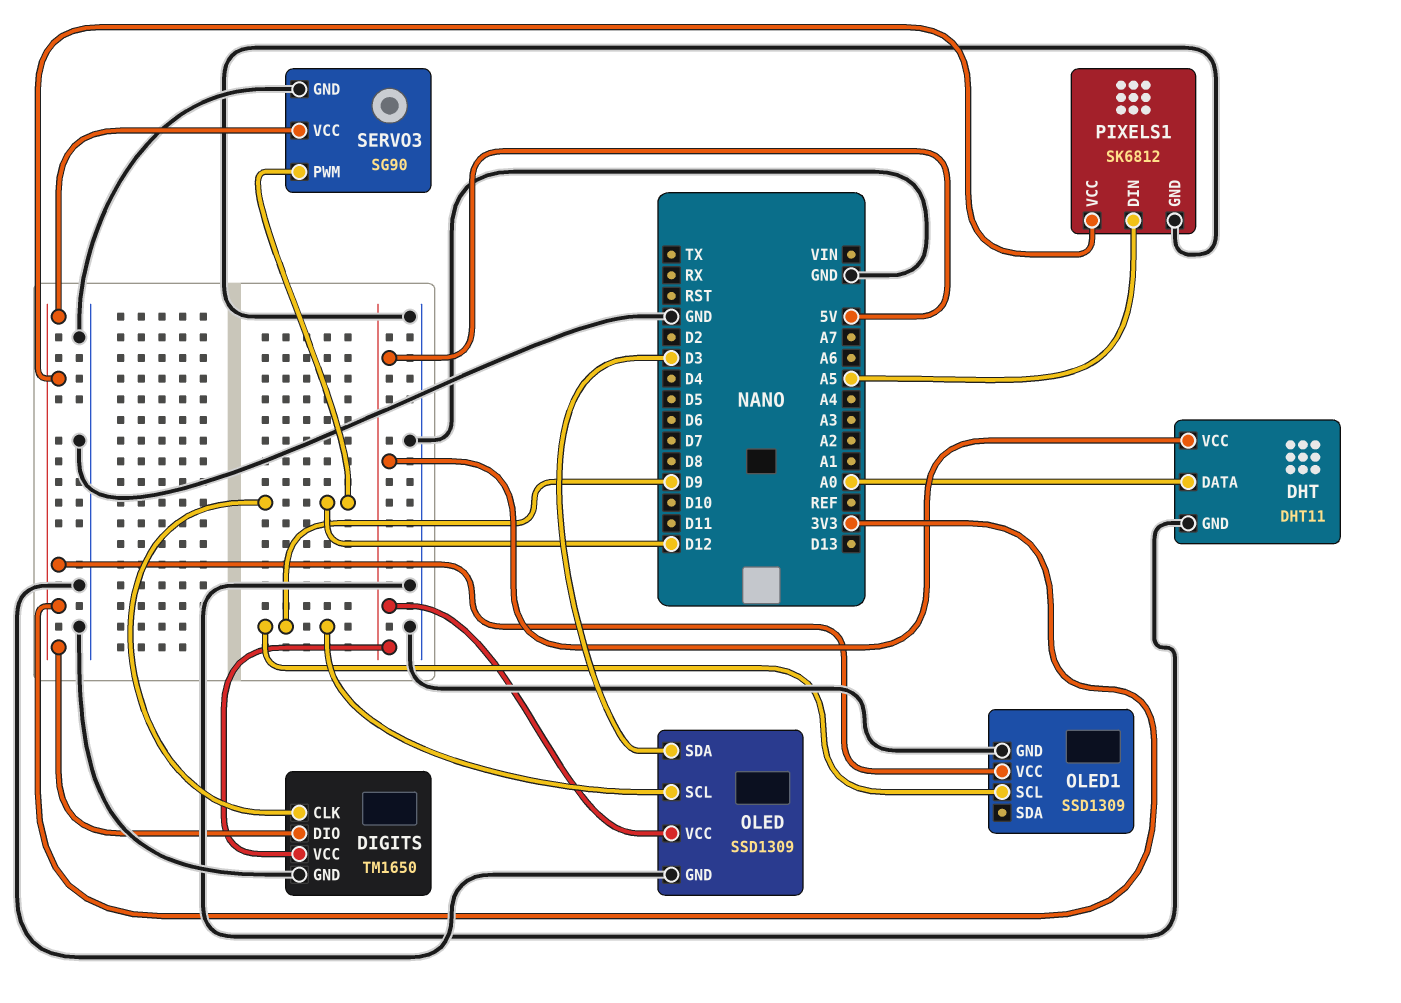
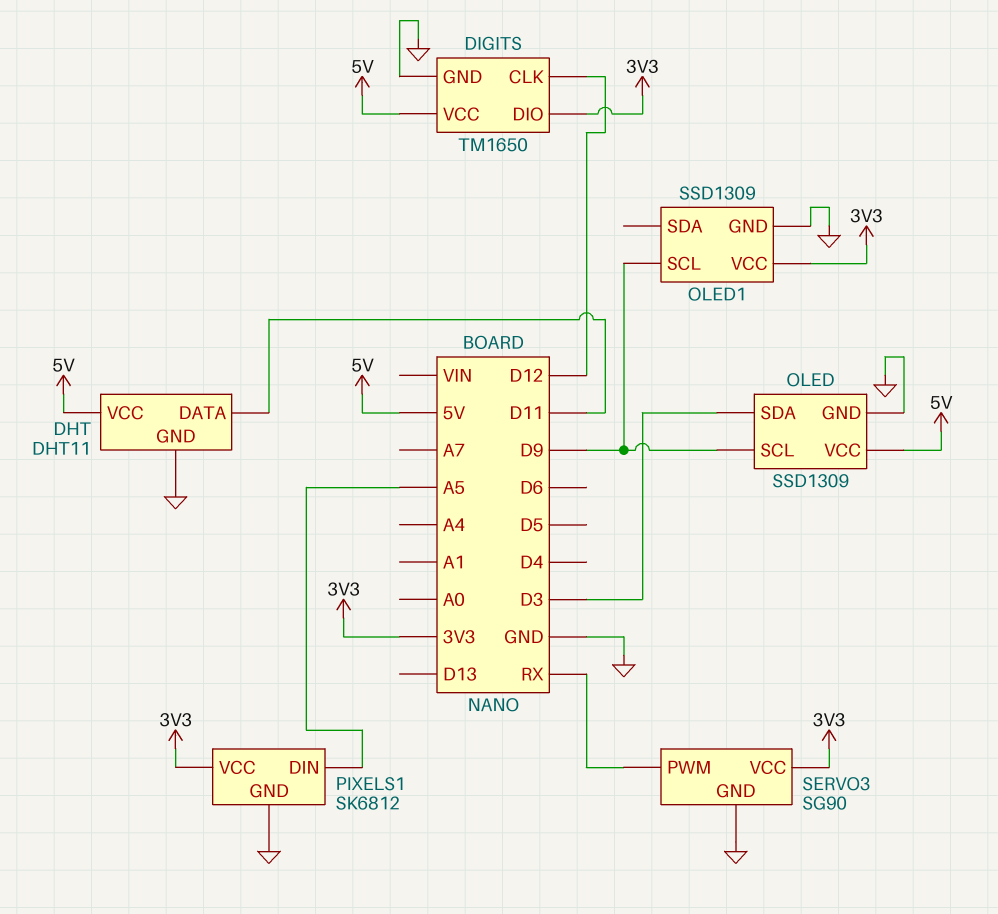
DHT pin DATA: A0 -> D11
SERVO3 pin PWM: D12 -> RX

